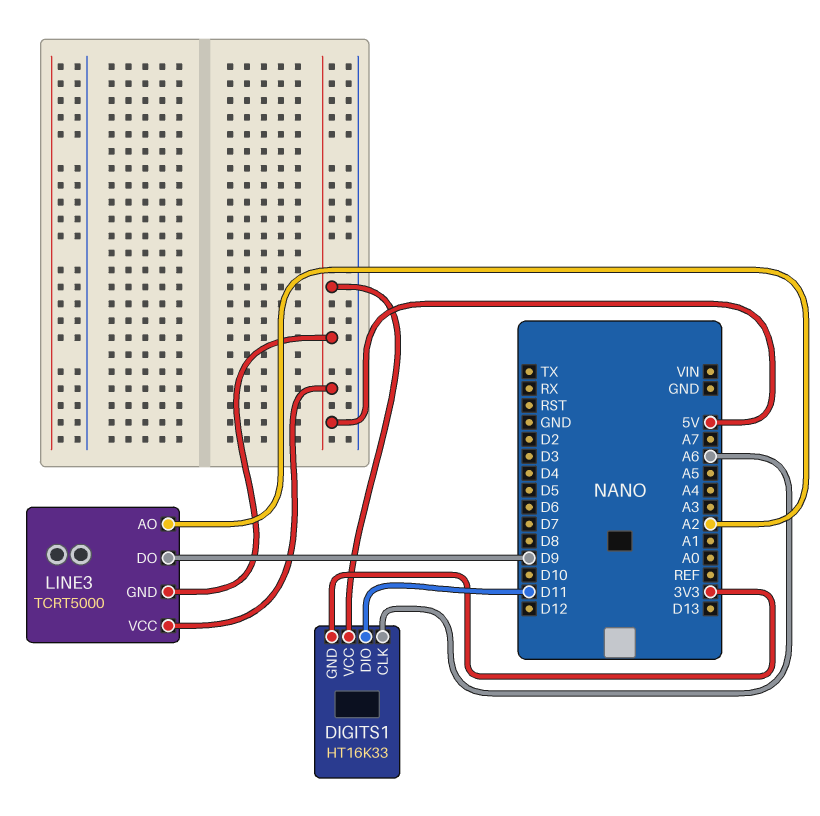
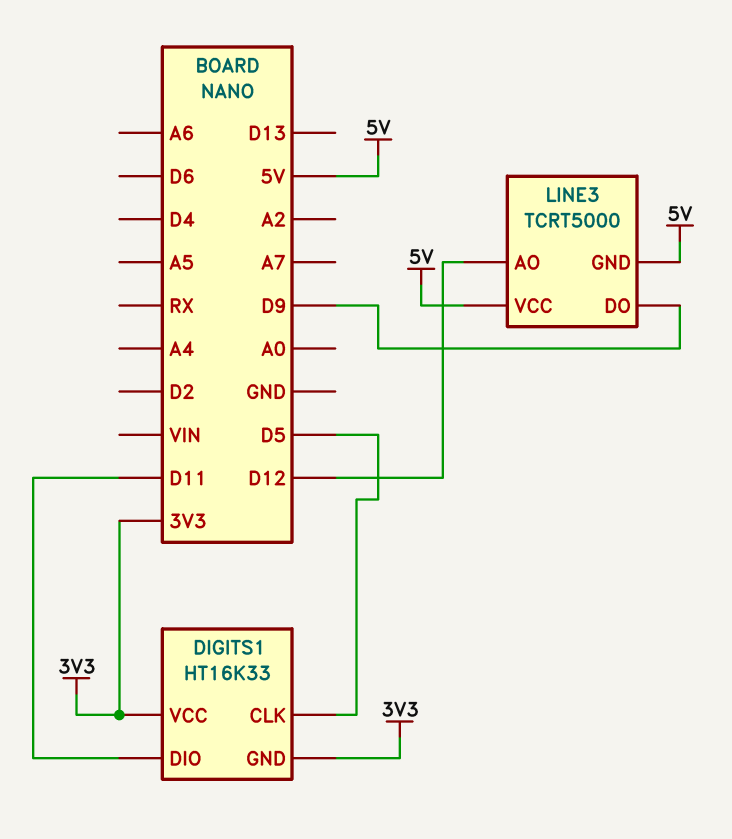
DIGITS1 pin CLK: A6 -> D5
DIGITS1 pin VCC: 5V -> 3V3
LINE3 pin AO: A2 -> D12

